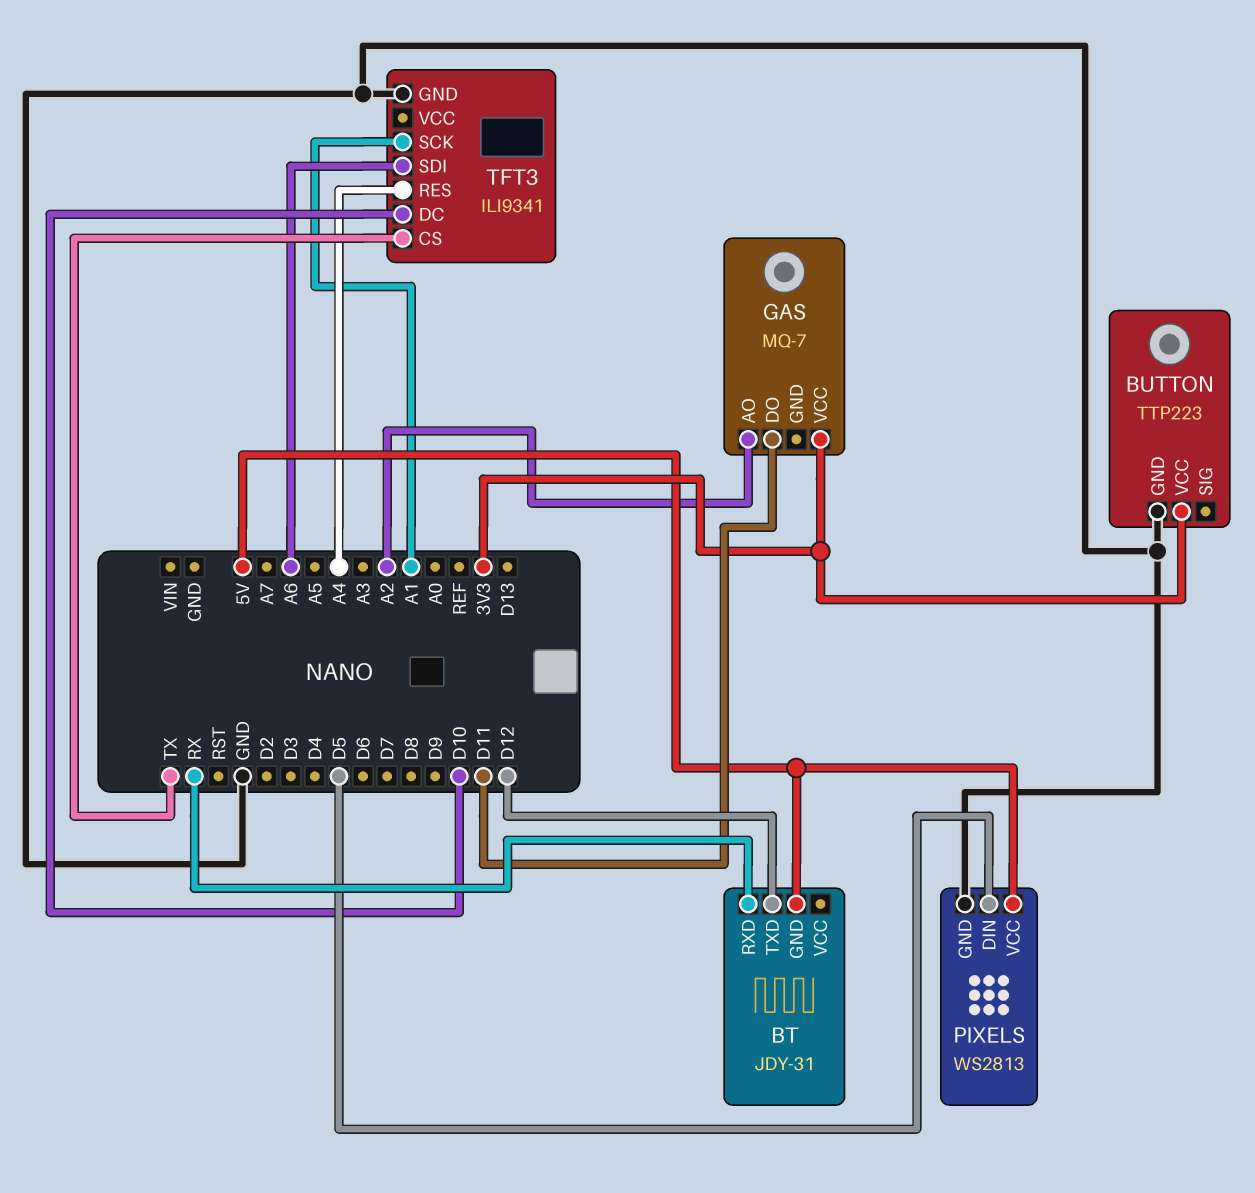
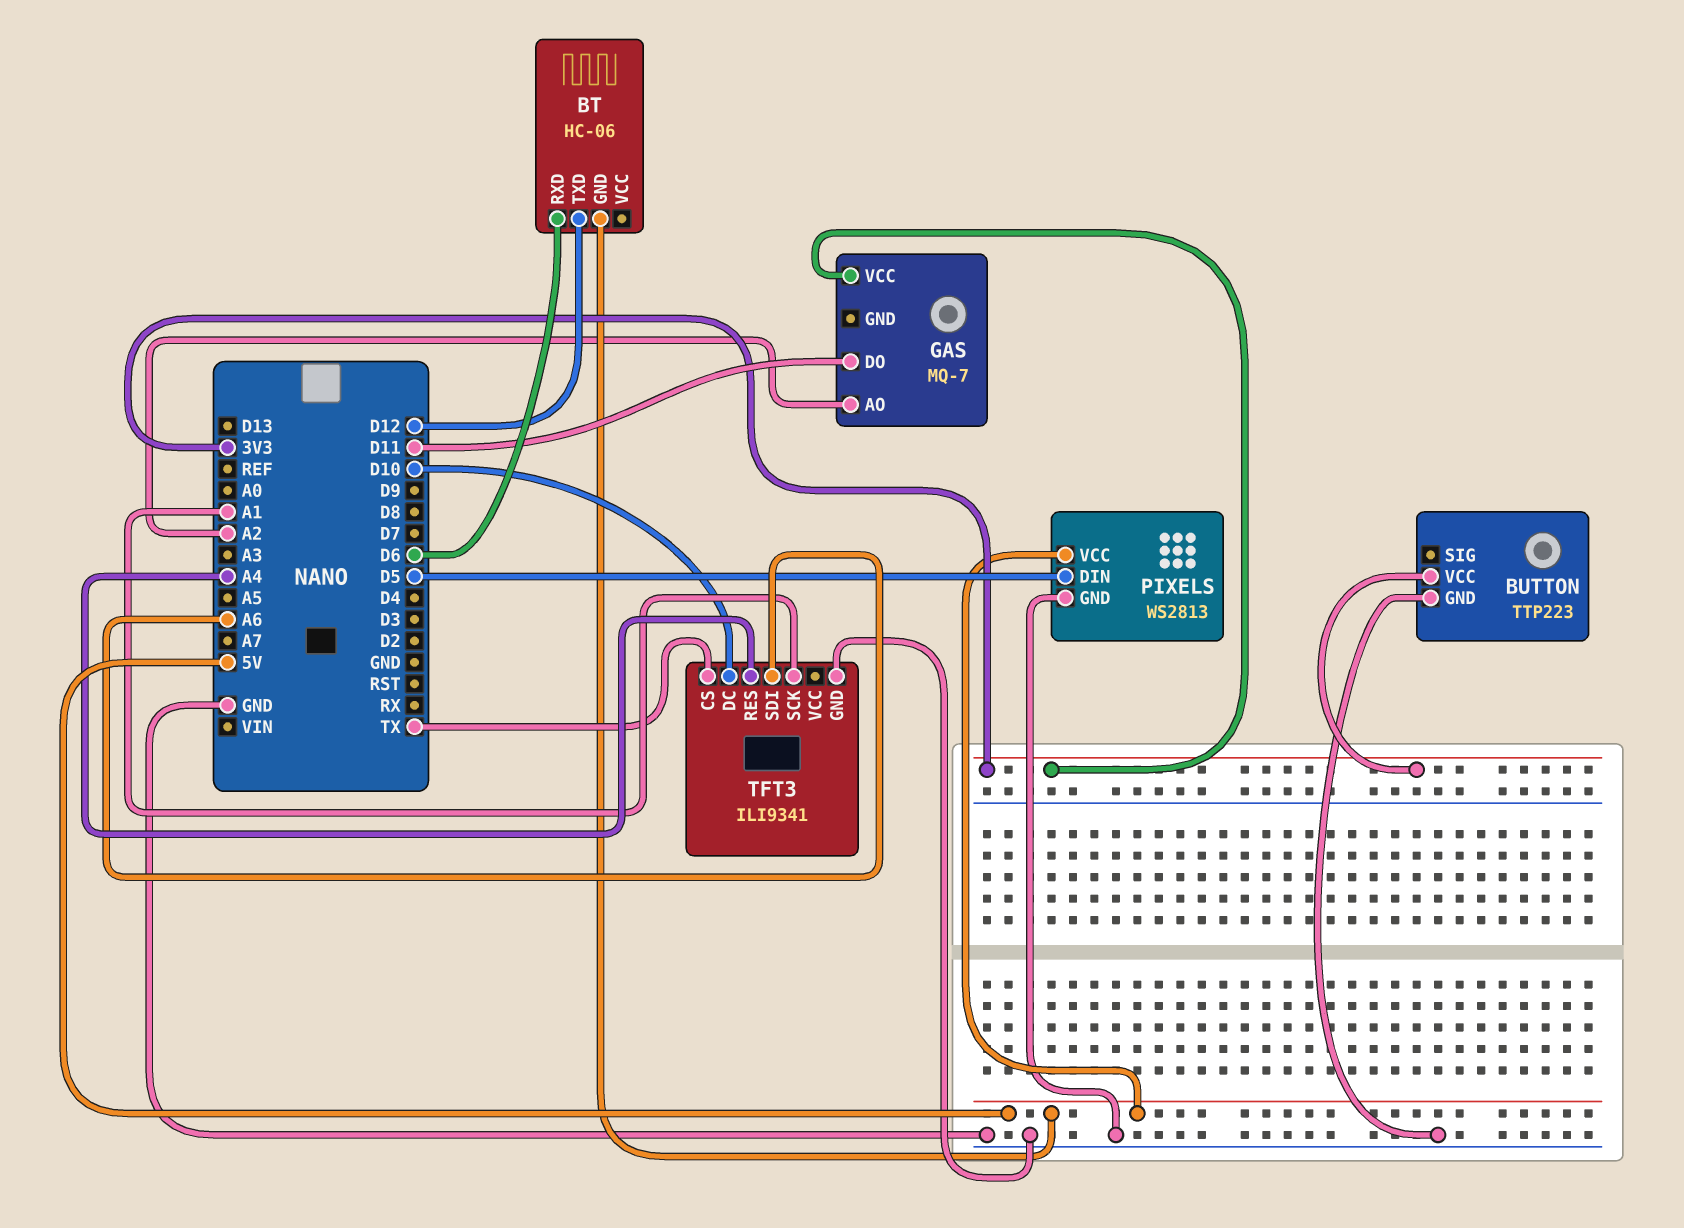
BT: JDY-31 -> HC-06
BT pin RXD: RX -> D6

